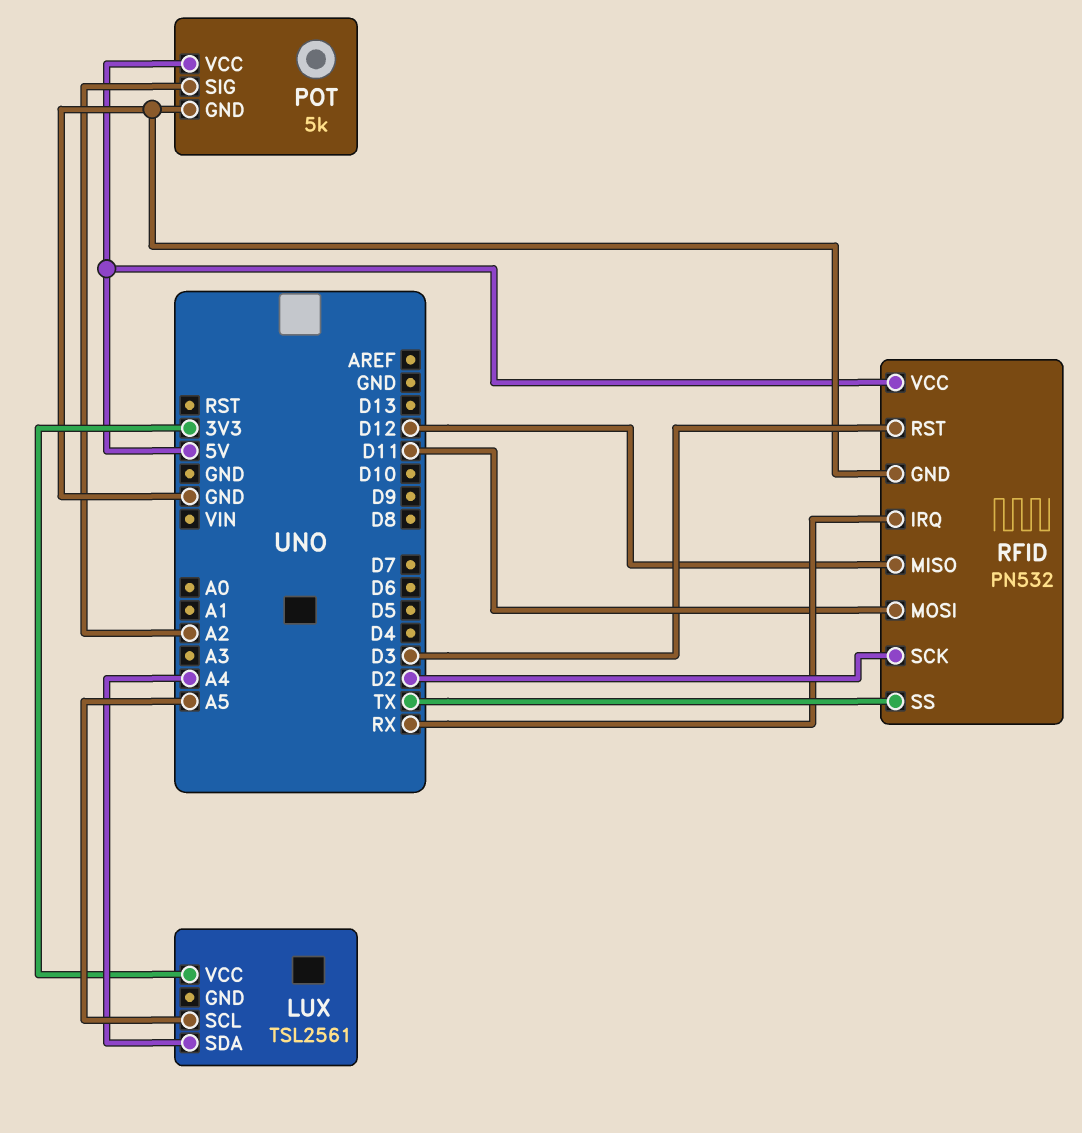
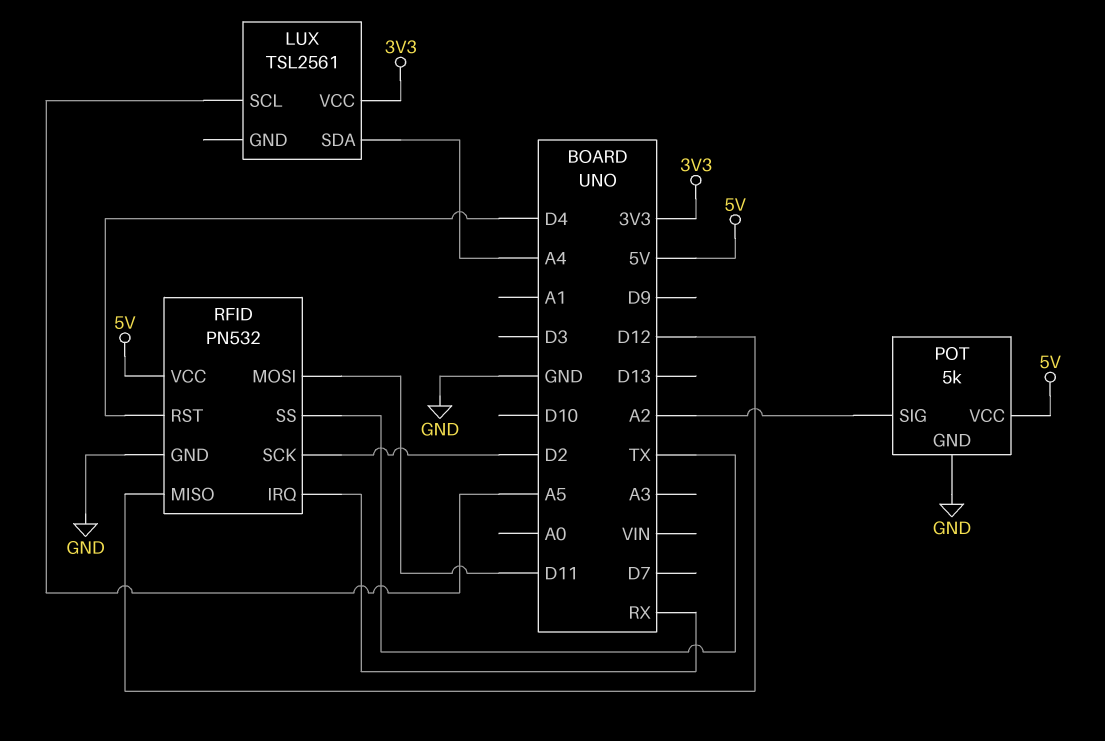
RFID pin RST: D3 -> D4

